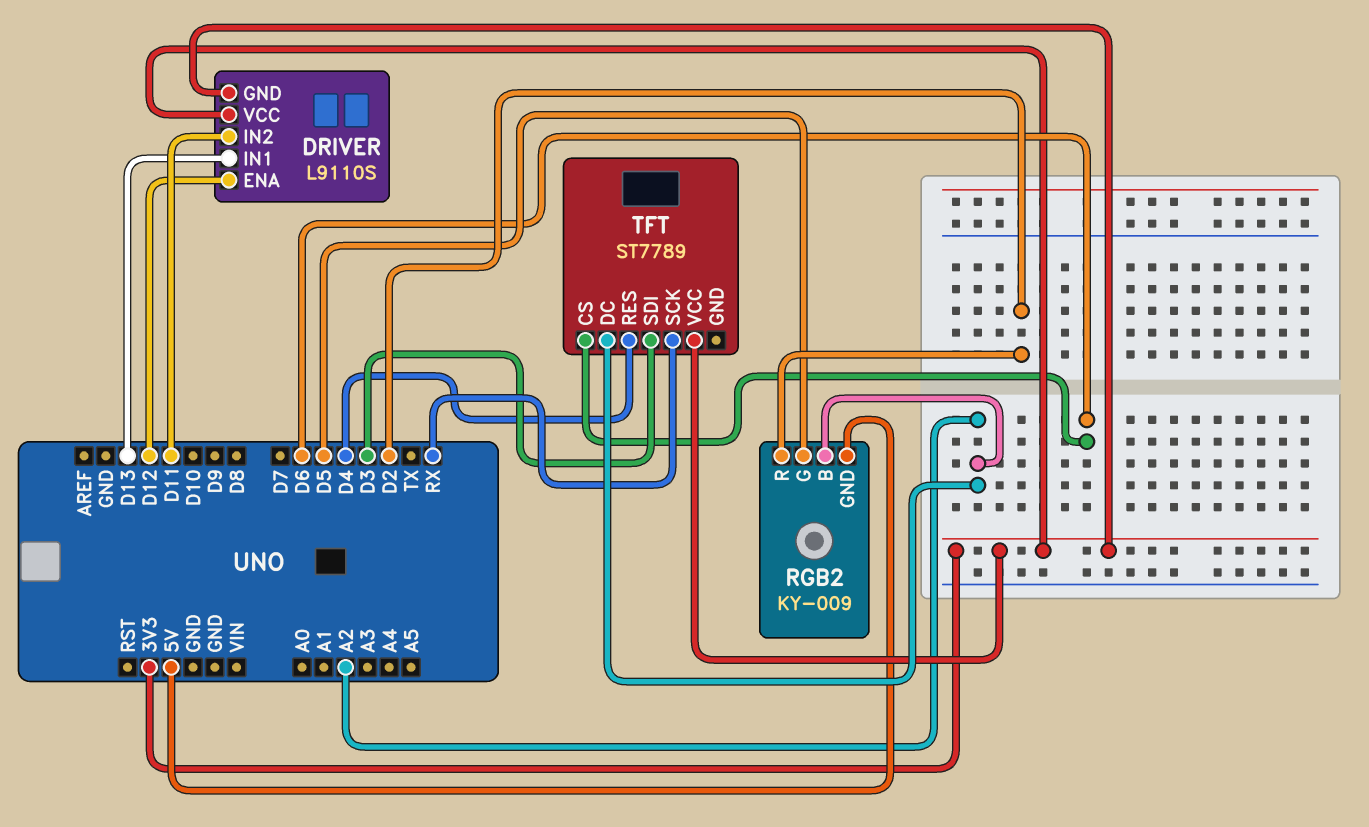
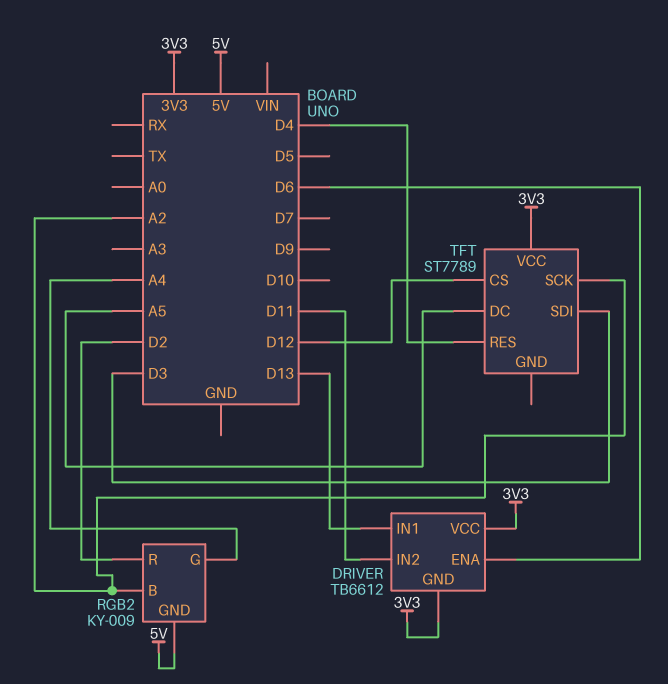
DRIVER: L9110S -> TB6612
DRIVER pin ENA: D12 -> D6
RGB2 pin G: D5 -> A4
TFT pin CS: D6 -> D12
TFT pin DC: A2 -> A5
TFT pin SCK: RX -> A2

